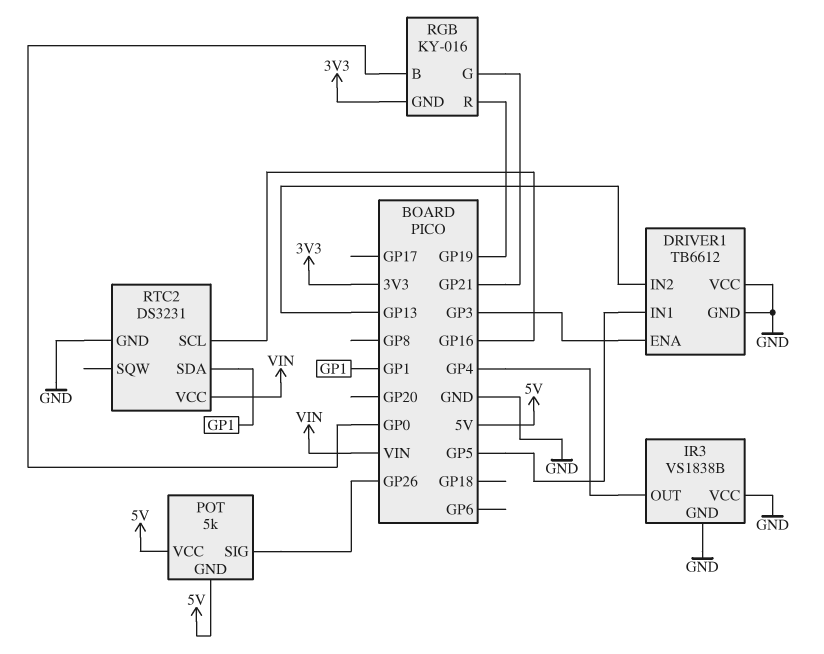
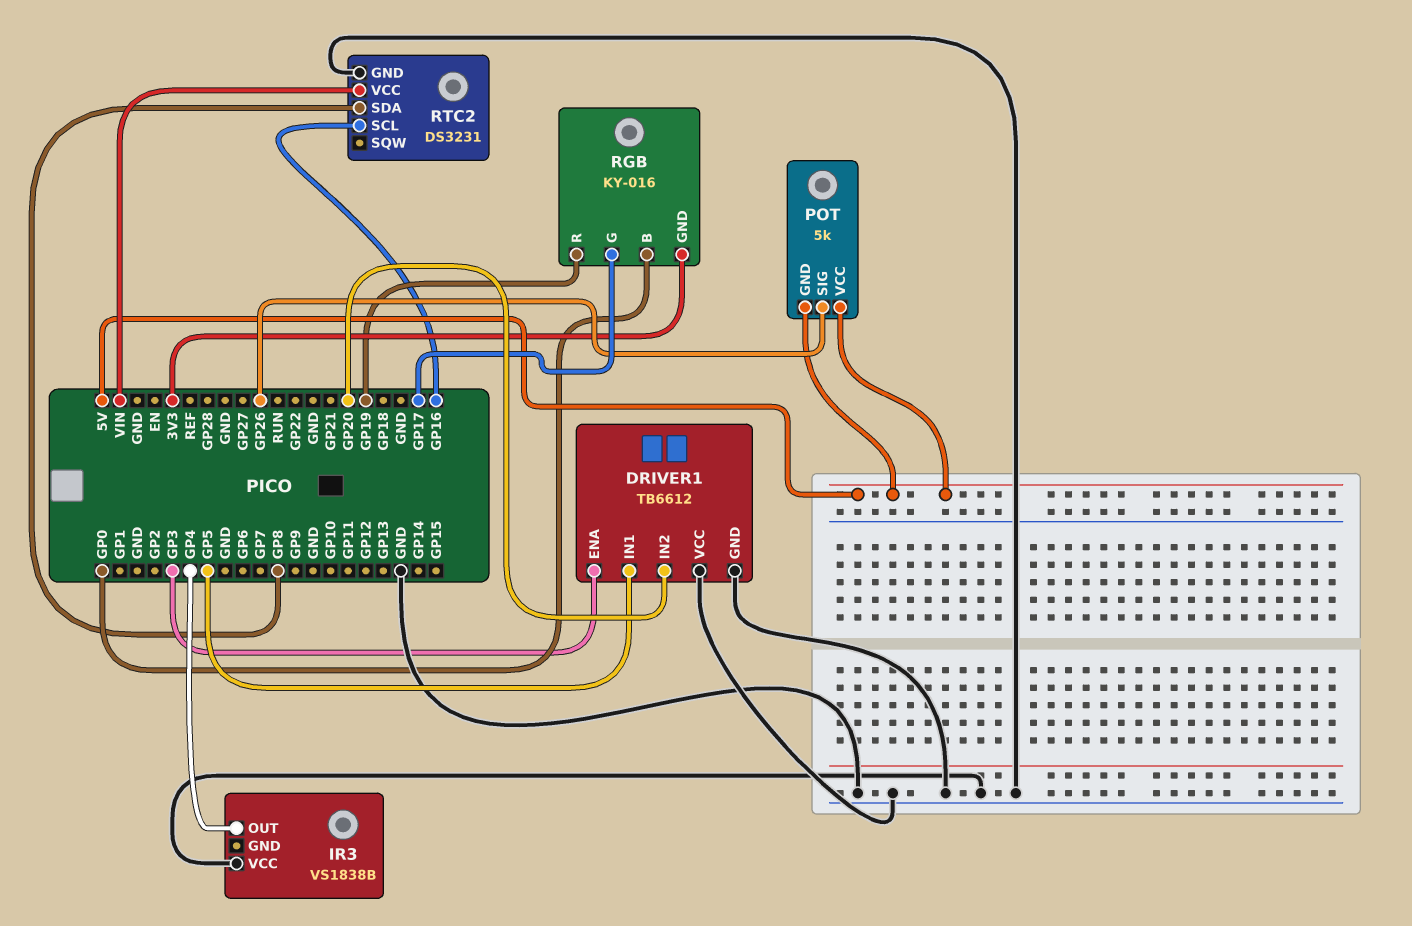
DRIVER1 pin IN2: GP13 -> GP20
IR3 pin GND: GND -> none
RGB pin G: GP21 -> GP17
RTC2 pin SDA: GP1 -> GP8

